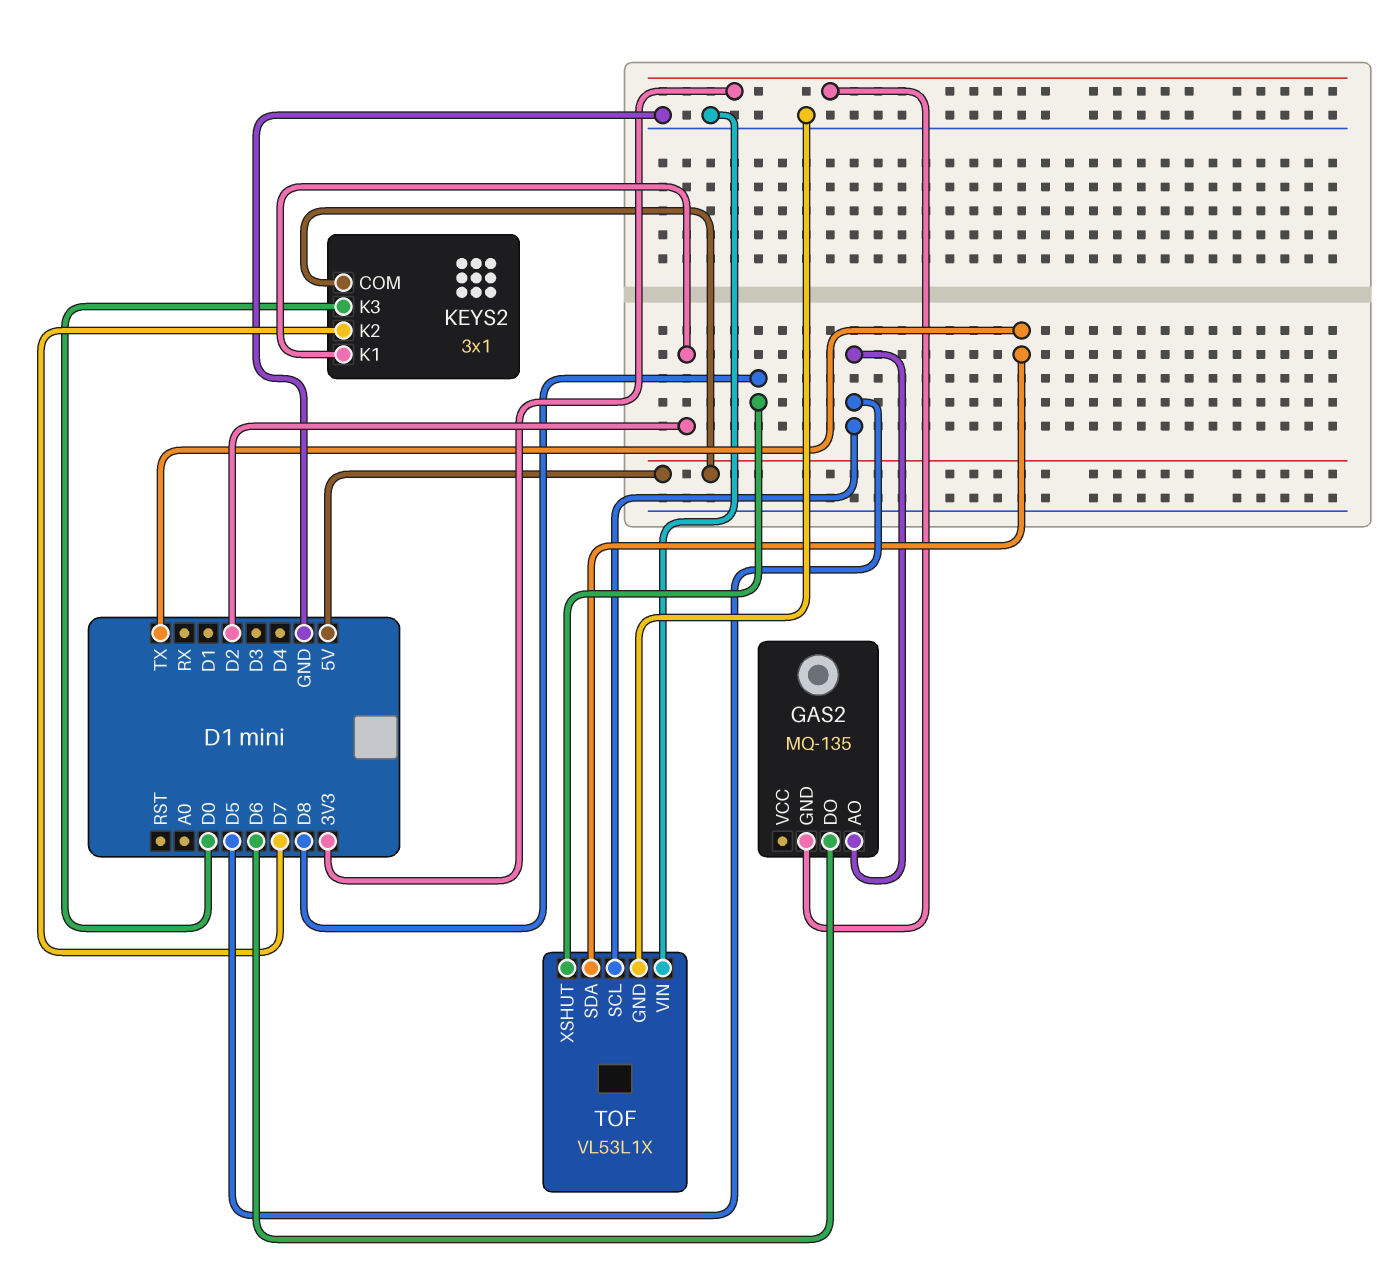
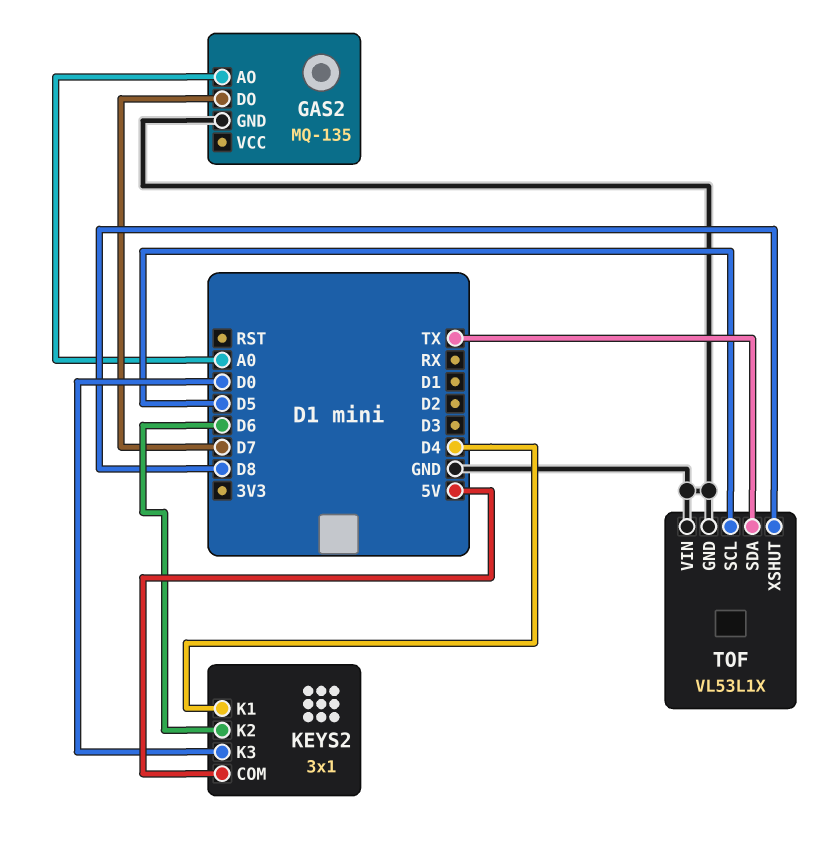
GAS2 pin AO: D5 -> A0
GAS2 pin DO: D6 -> D7
GAS2 pin GND: 3V3 -> GND
KEYS2 pin K1: D2 -> D4
KEYS2 pin K2: D7 -> D6

